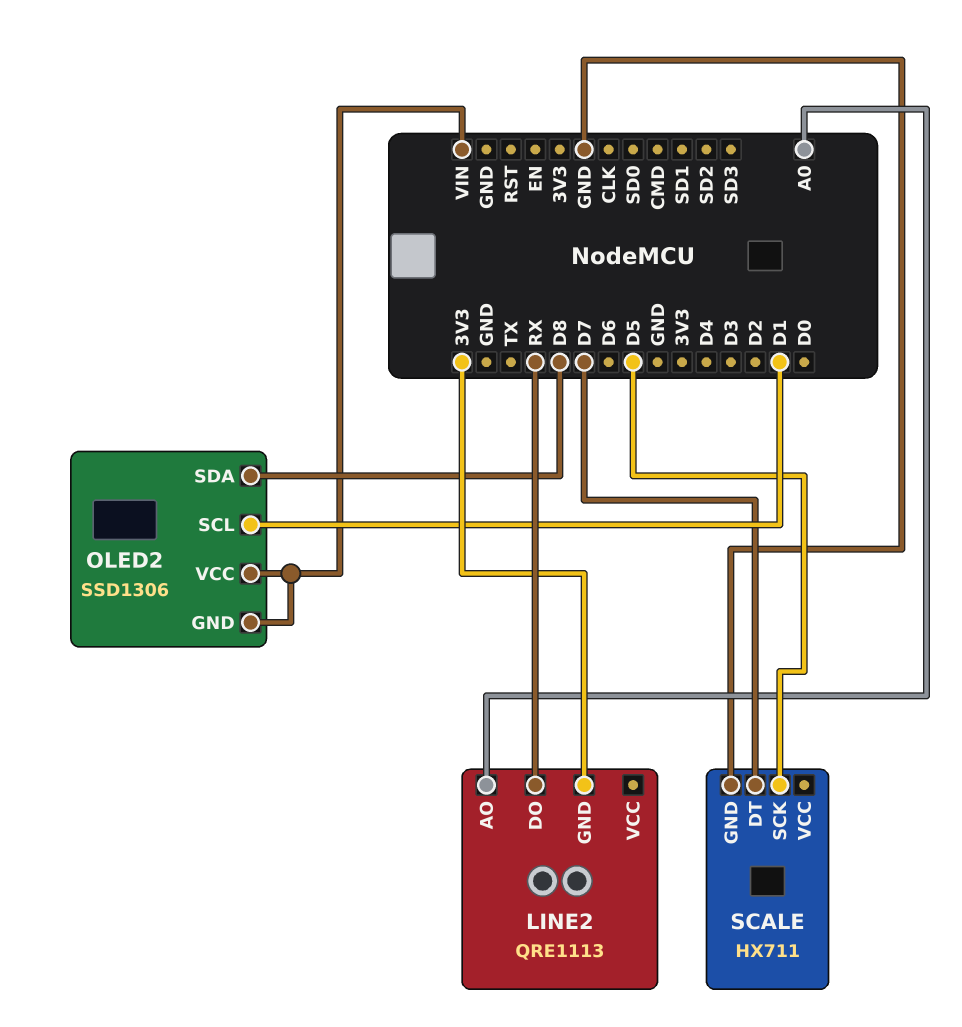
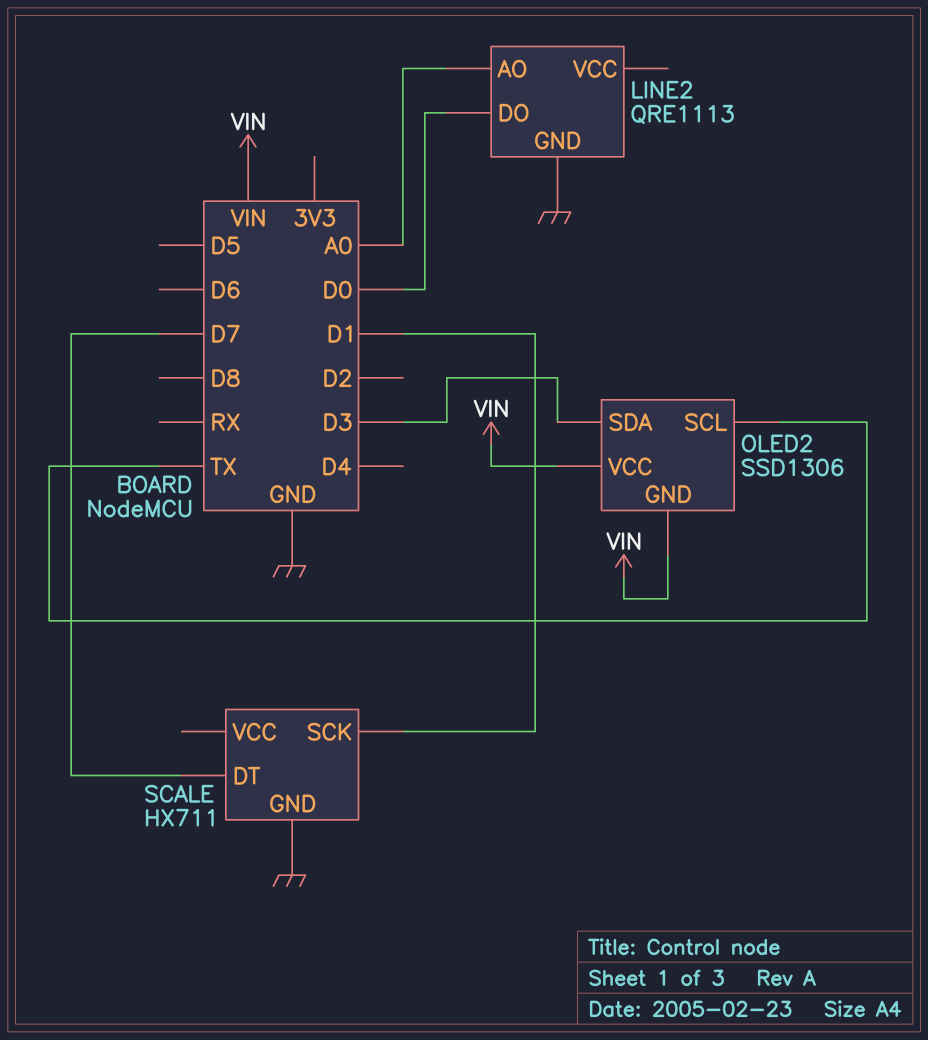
LINE2 pin DO: RX -> D0
LINE2 pin GND: 3V3 -> GND
OLED2 pin SCL: D1 -> TX
OLED2 pin SDA: D8 -> D3
SCALE pin SCK: D5 -> D1

